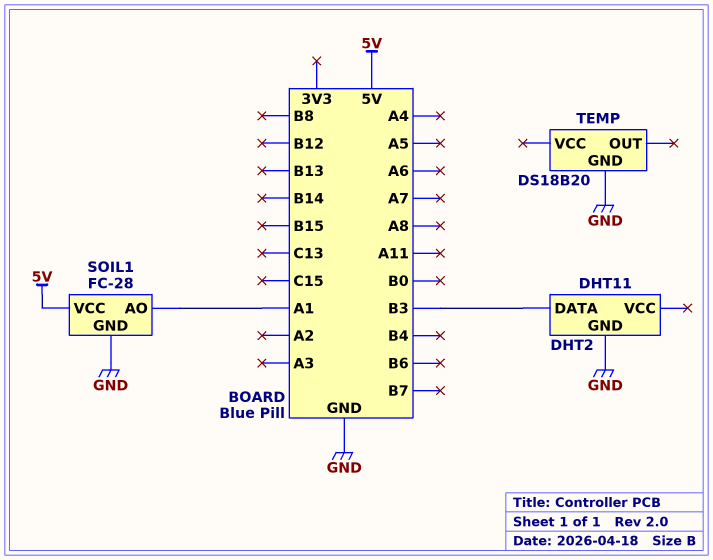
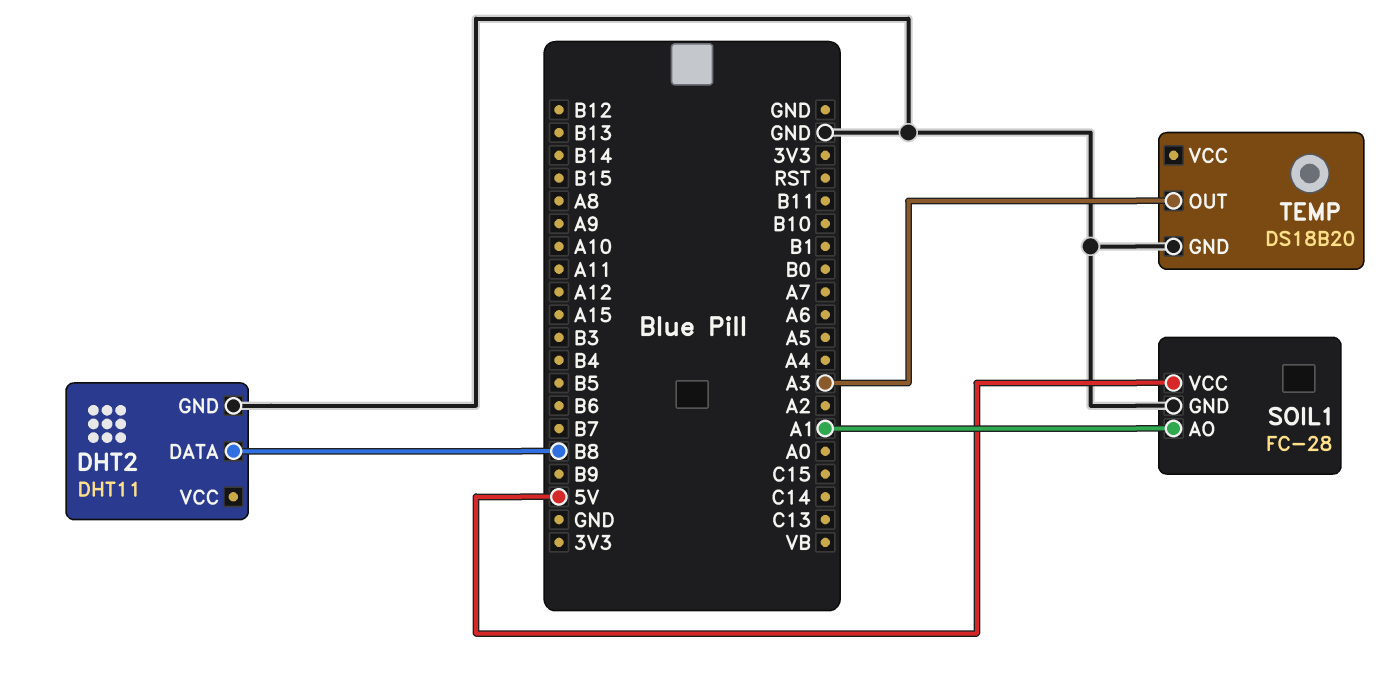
DHT2 pin DATA: B3 -> B8
TEMP pin OUT: none -> A3

